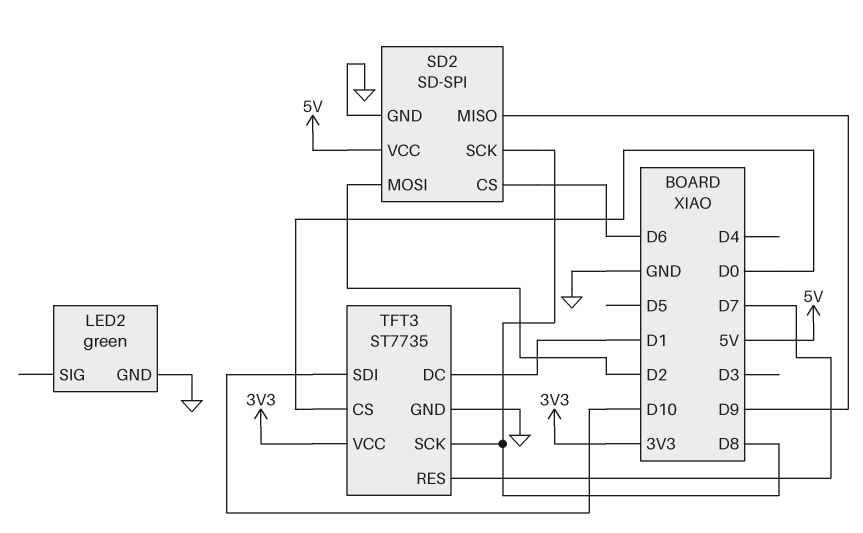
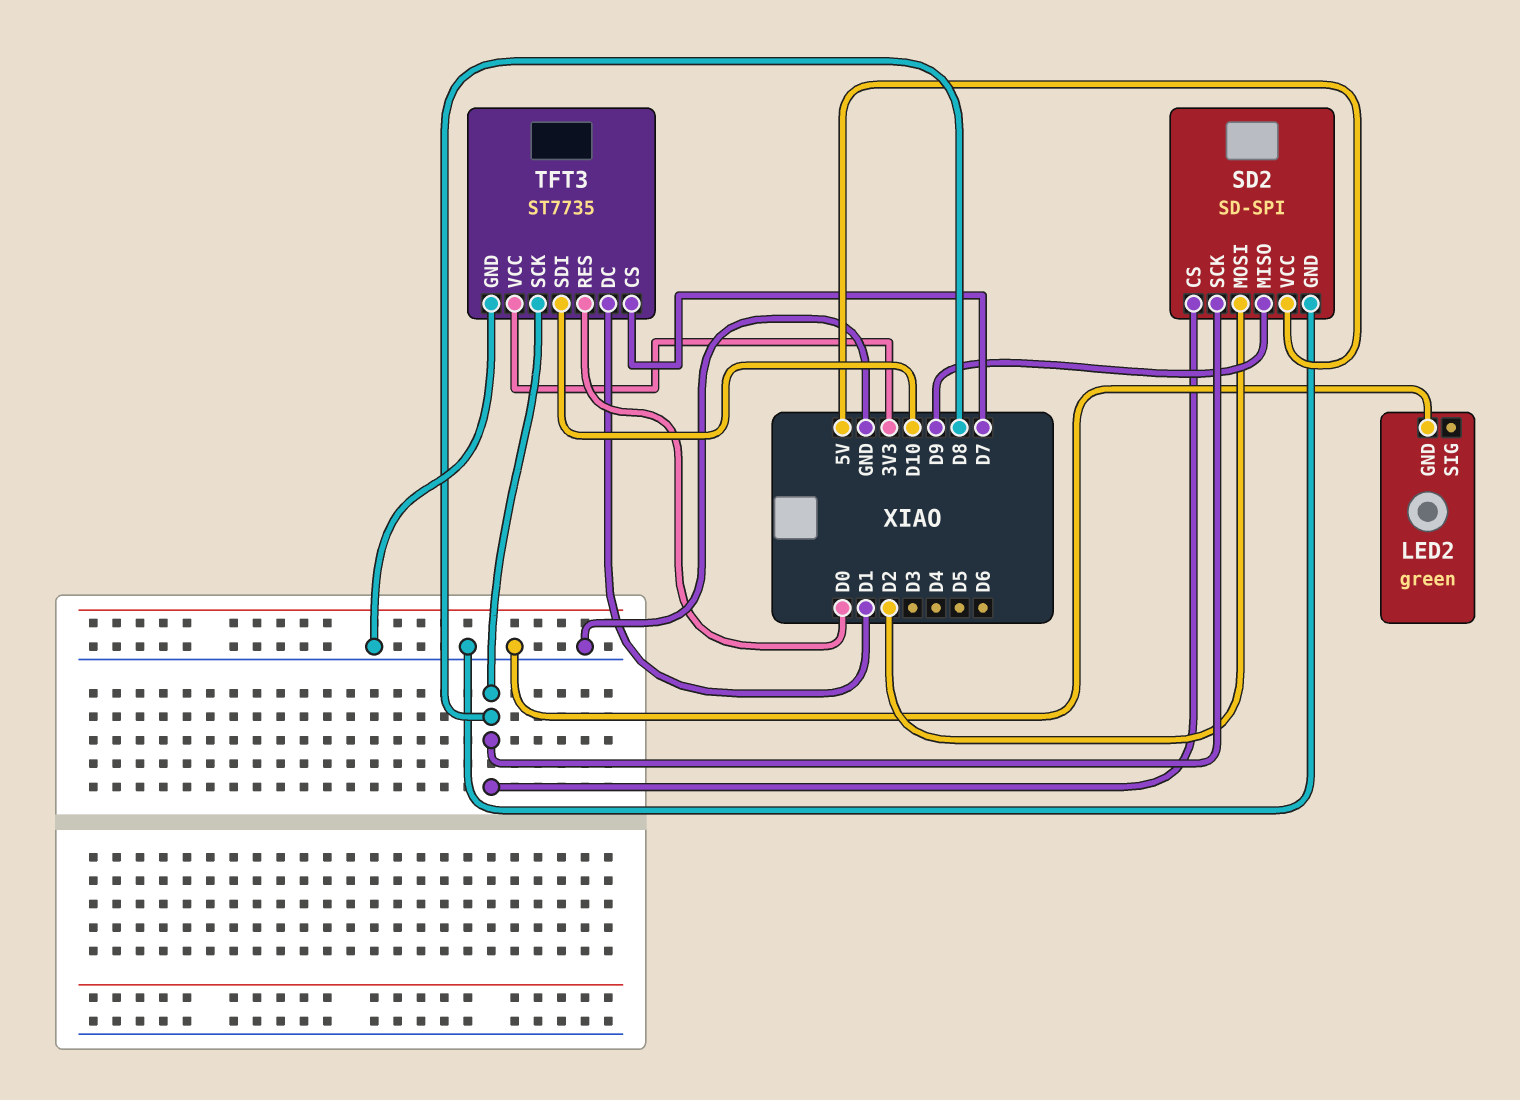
SD2 pin CS: D6 -> D8
TFT3 pin CS: D0 -> D7
TFT3 pin RES: D7 -> D0

